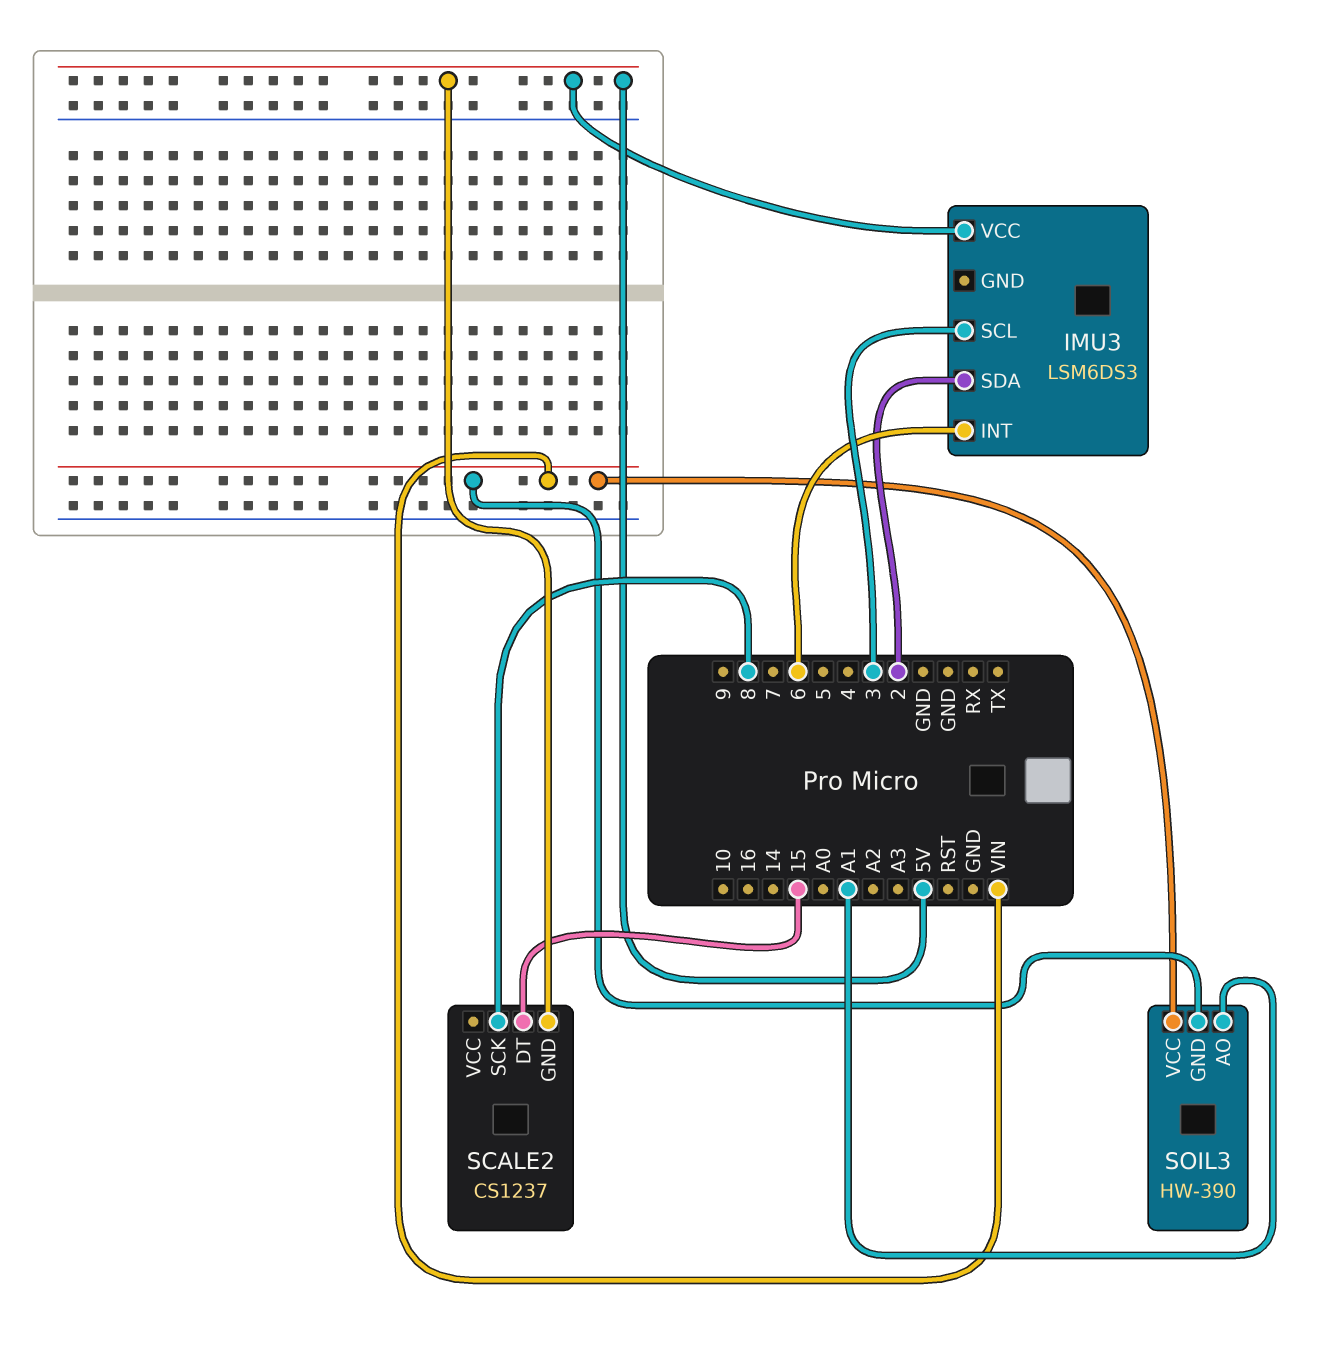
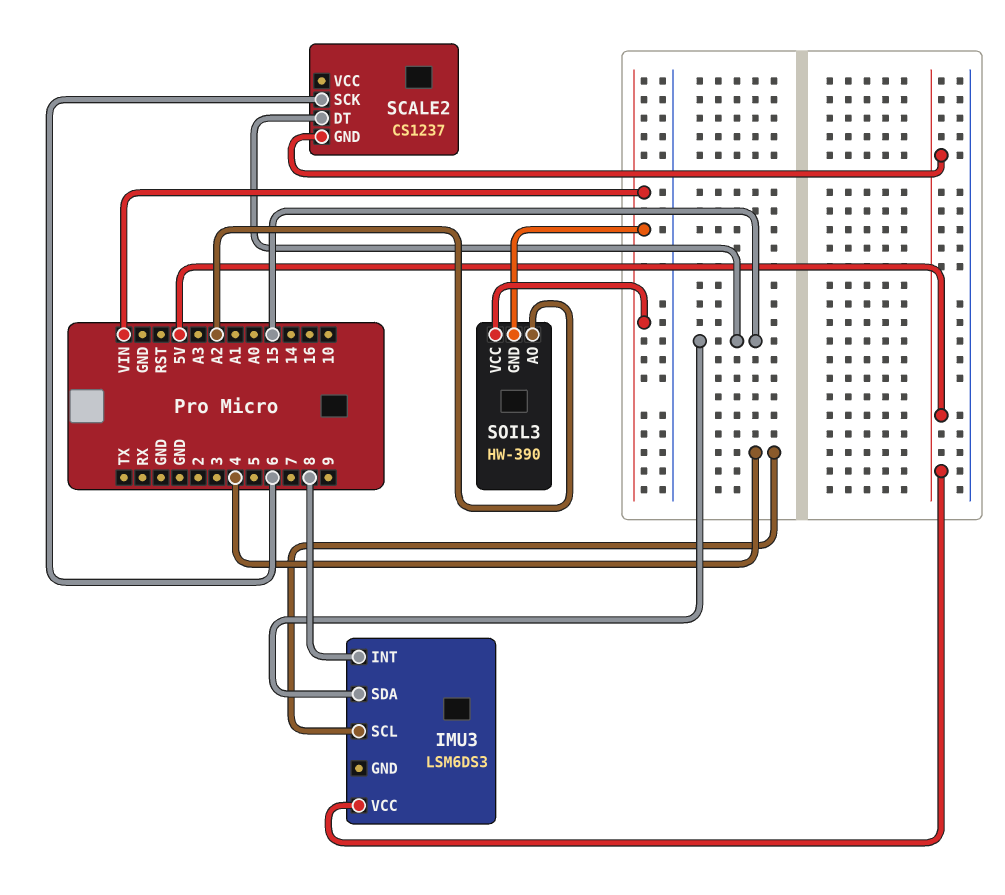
IMU3 pin INT: 6 -> 8
IMU3 pin SCL: 3 -> 4
IMU3 pin SDA: 2 -> 15
SCALE2 pin SCK: 8 -> 6
SOIL3 pin AO: A1 -> A2

